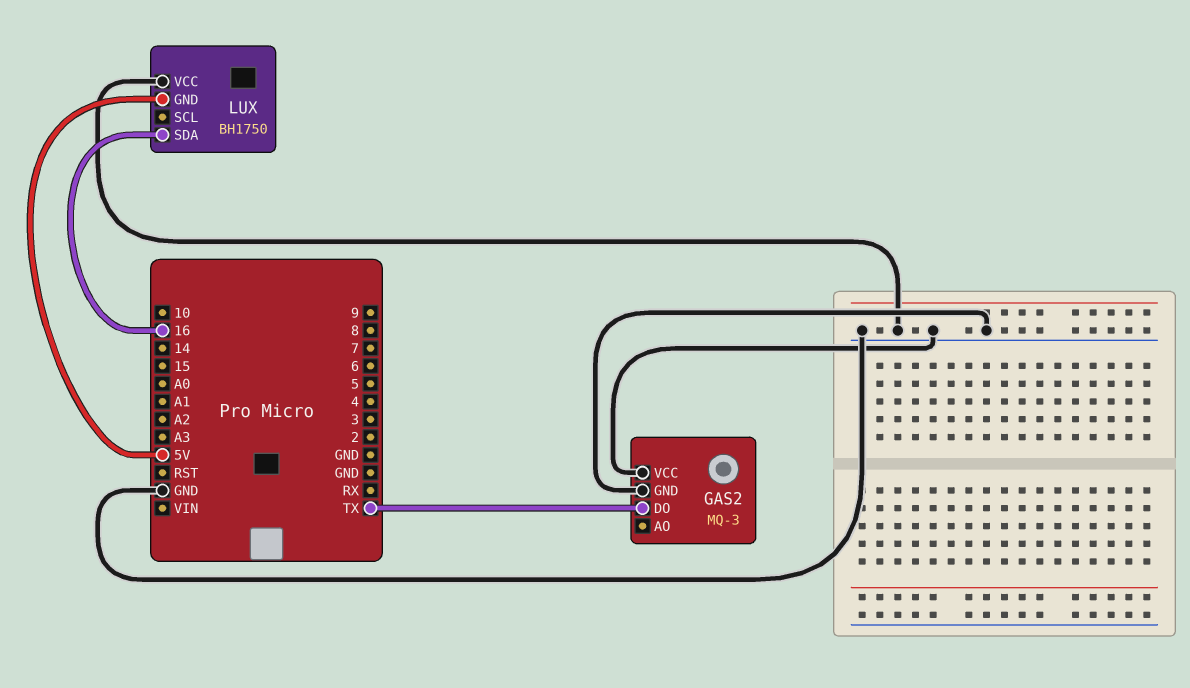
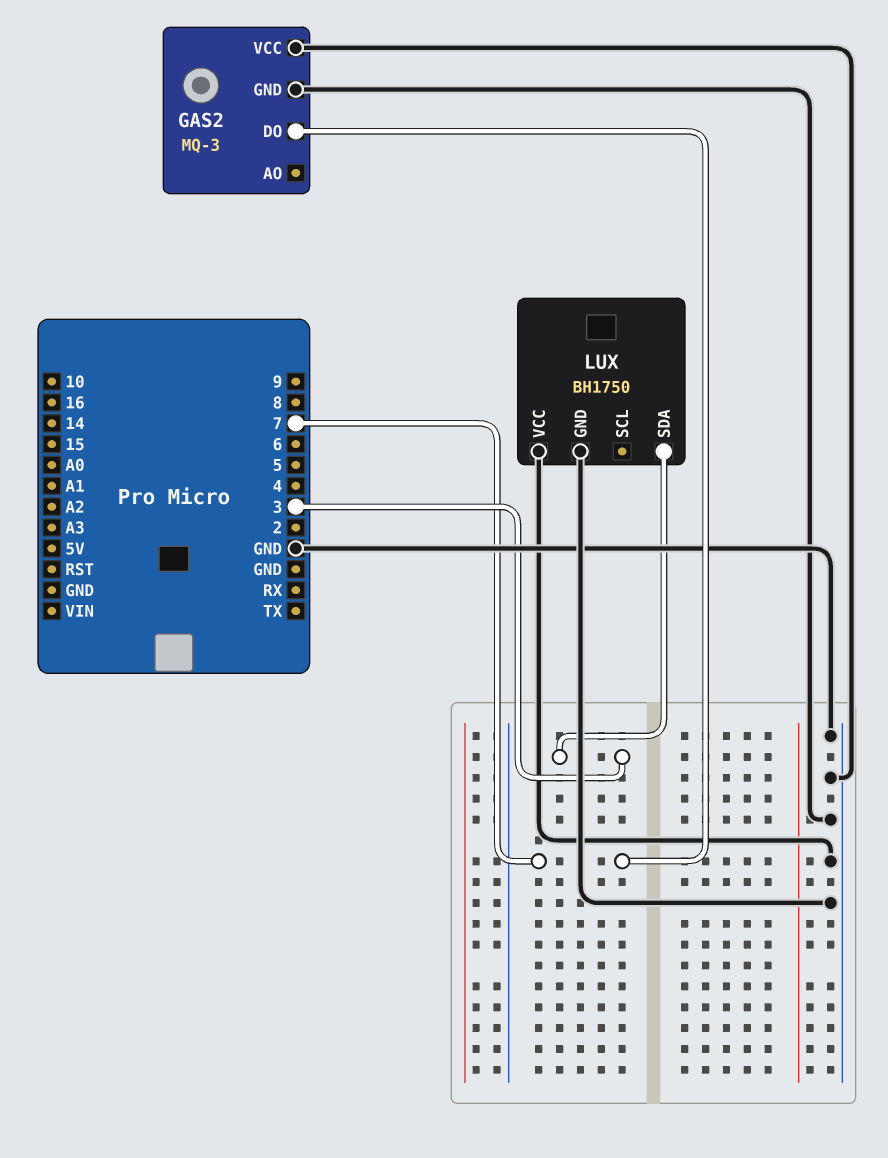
GAS2 pin DO: TX -> 7
LUX pin GND: 5V -> GND
LUX pin SDA: 16 -> 3

